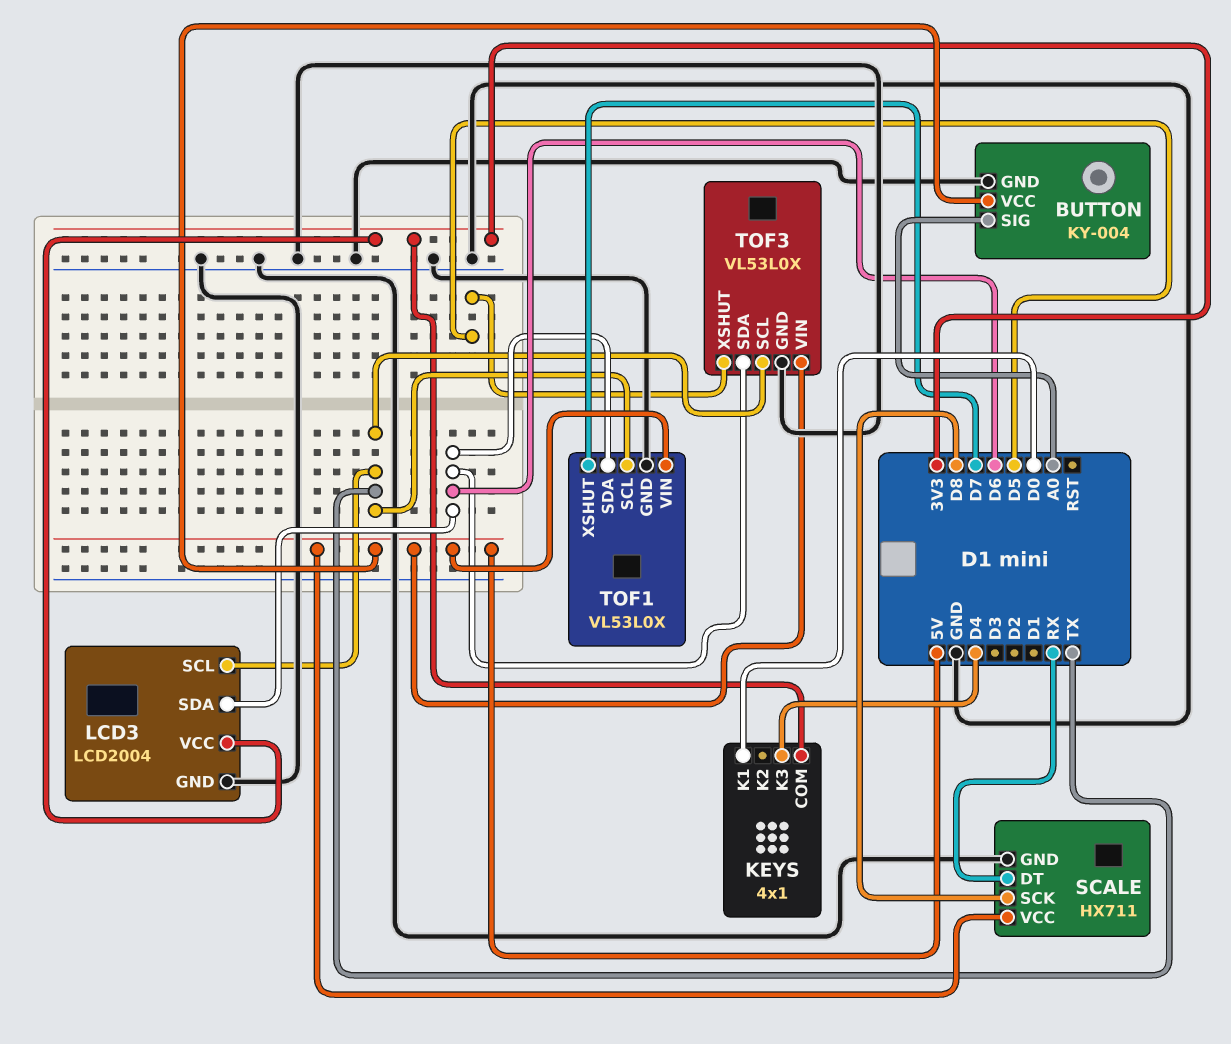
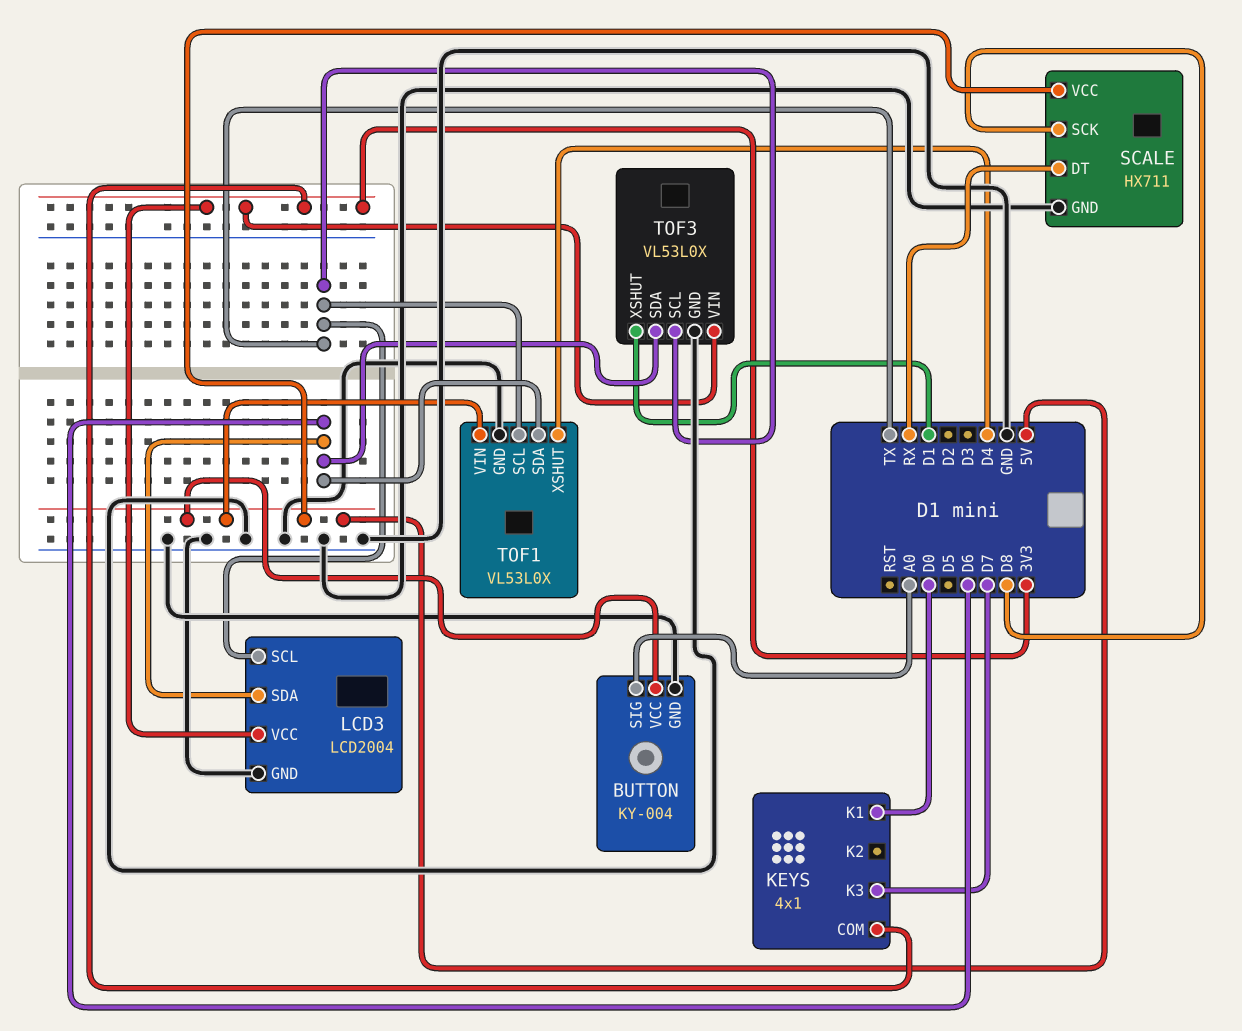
KEYS pin K3: D4 -> D7
TOF1 pin XSHUT: D7 -> D4
TOF3 pin VIN: 5V -> 3V3
TOF3 pin XSHUT: D5 -> D1

